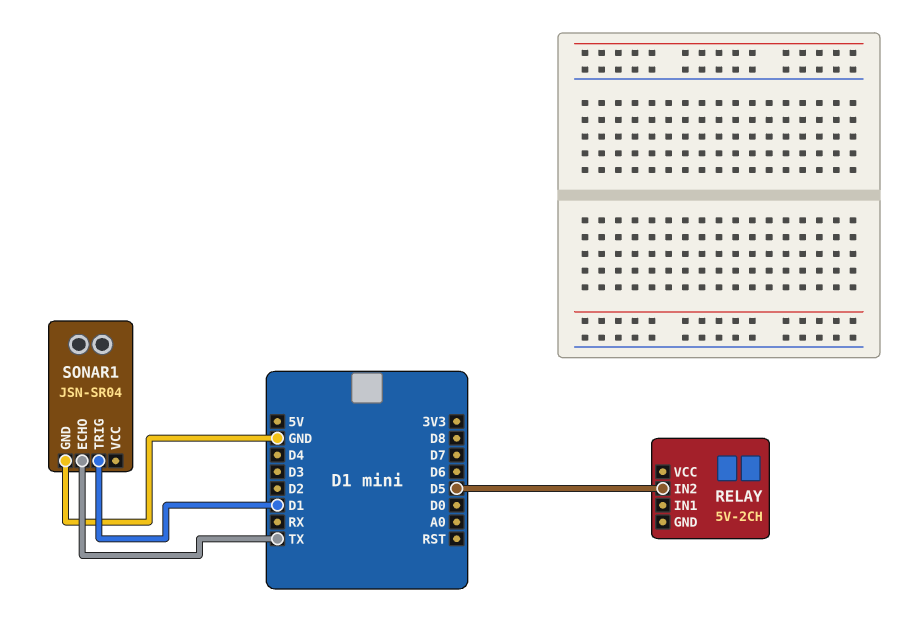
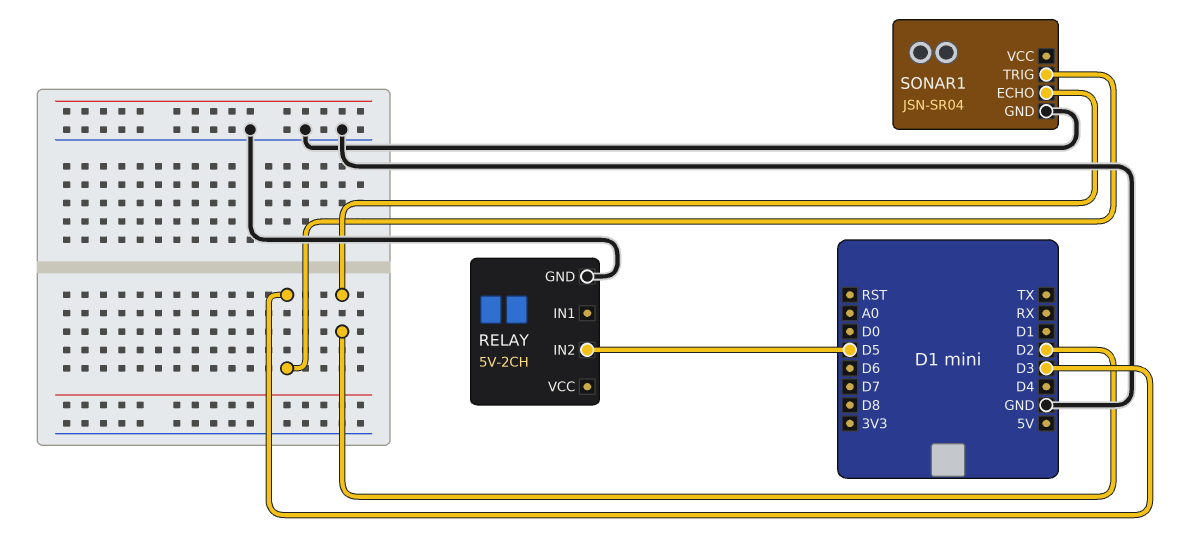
RELAY pin GND: none -> GND
SONAR1 pin ECHO: TX -> D2
SONAR1 pin TRIG: D1 -> D3

